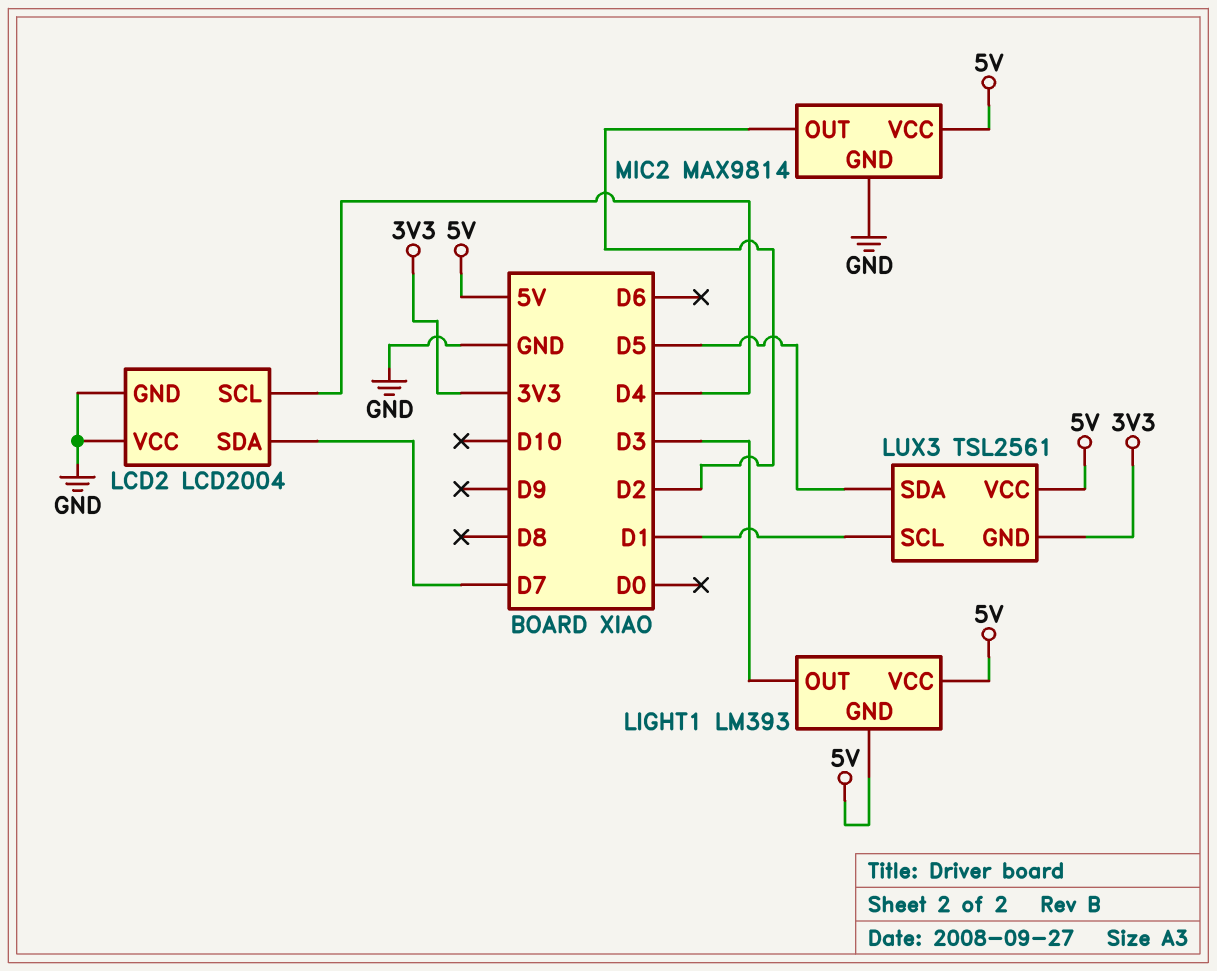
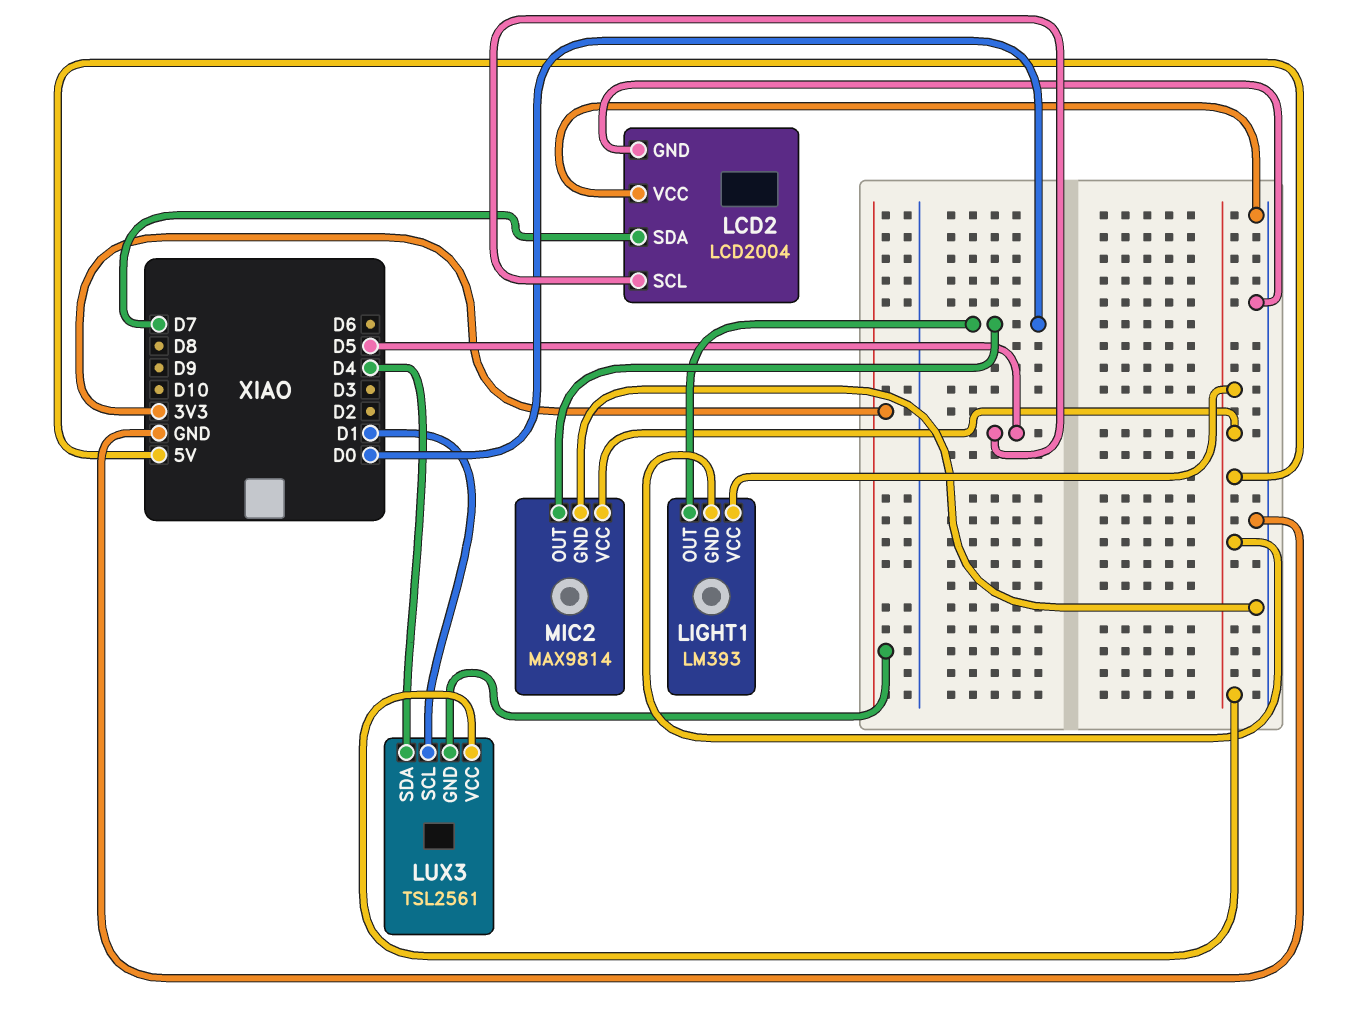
LCD2 pin SCL: D4 -> D5
LIGHT1 pin OUT: D3 -> D0
LUX3 pin SDA: D5 -> D4
MIC2 pin OUT: D2 -> D0

